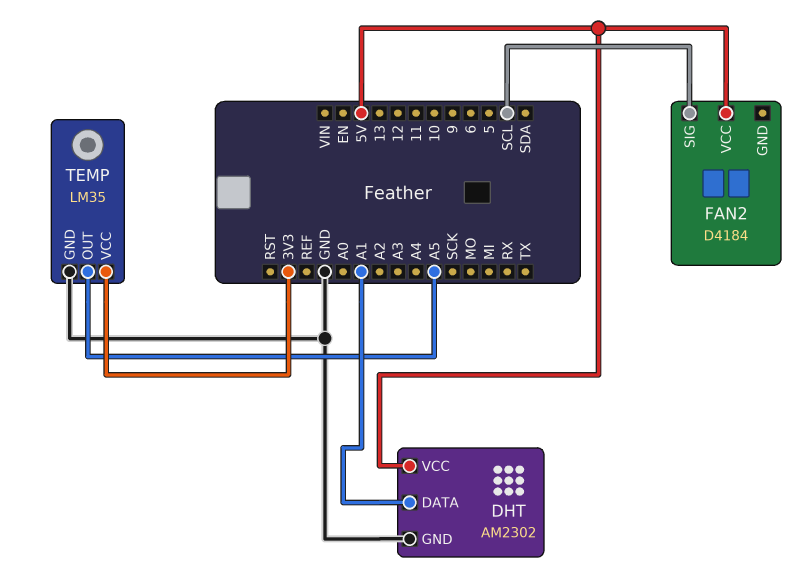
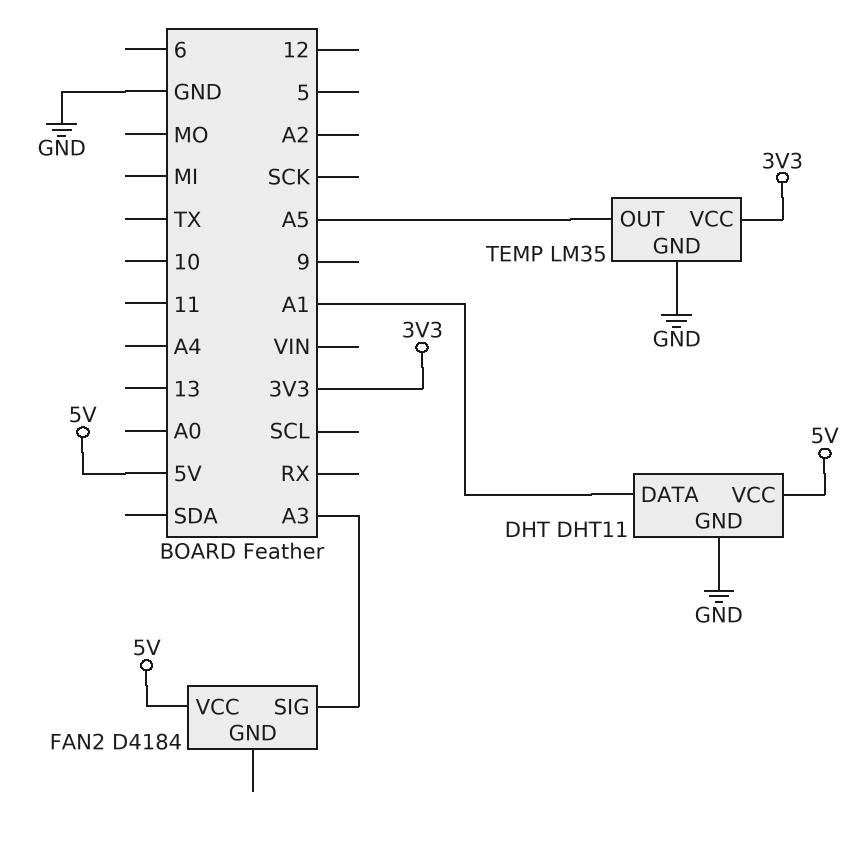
DHT: AM2302 -> DHT11
FAN2 pin SIG: SCL -> A3

